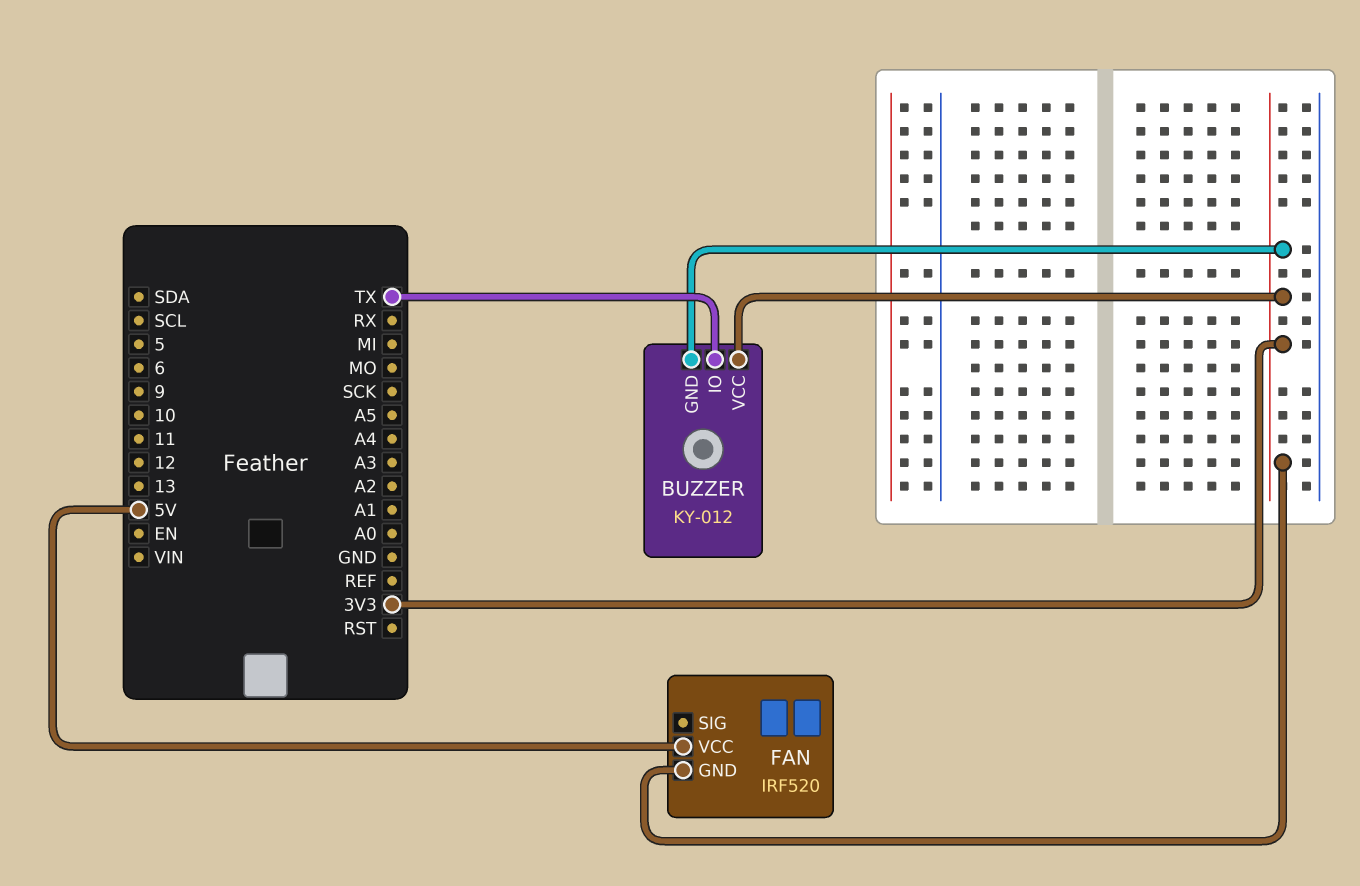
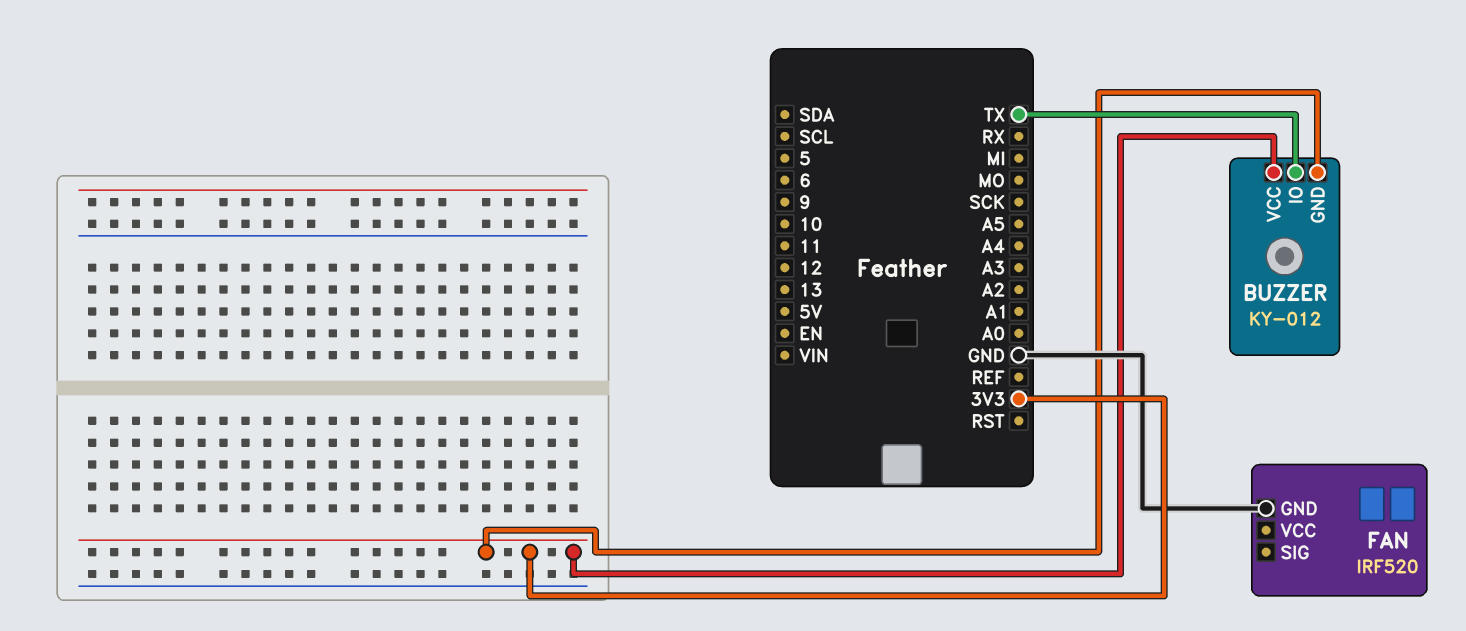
FAN pin GND: 3V3 -> GND
FAN pin VCC: 5V -> none

